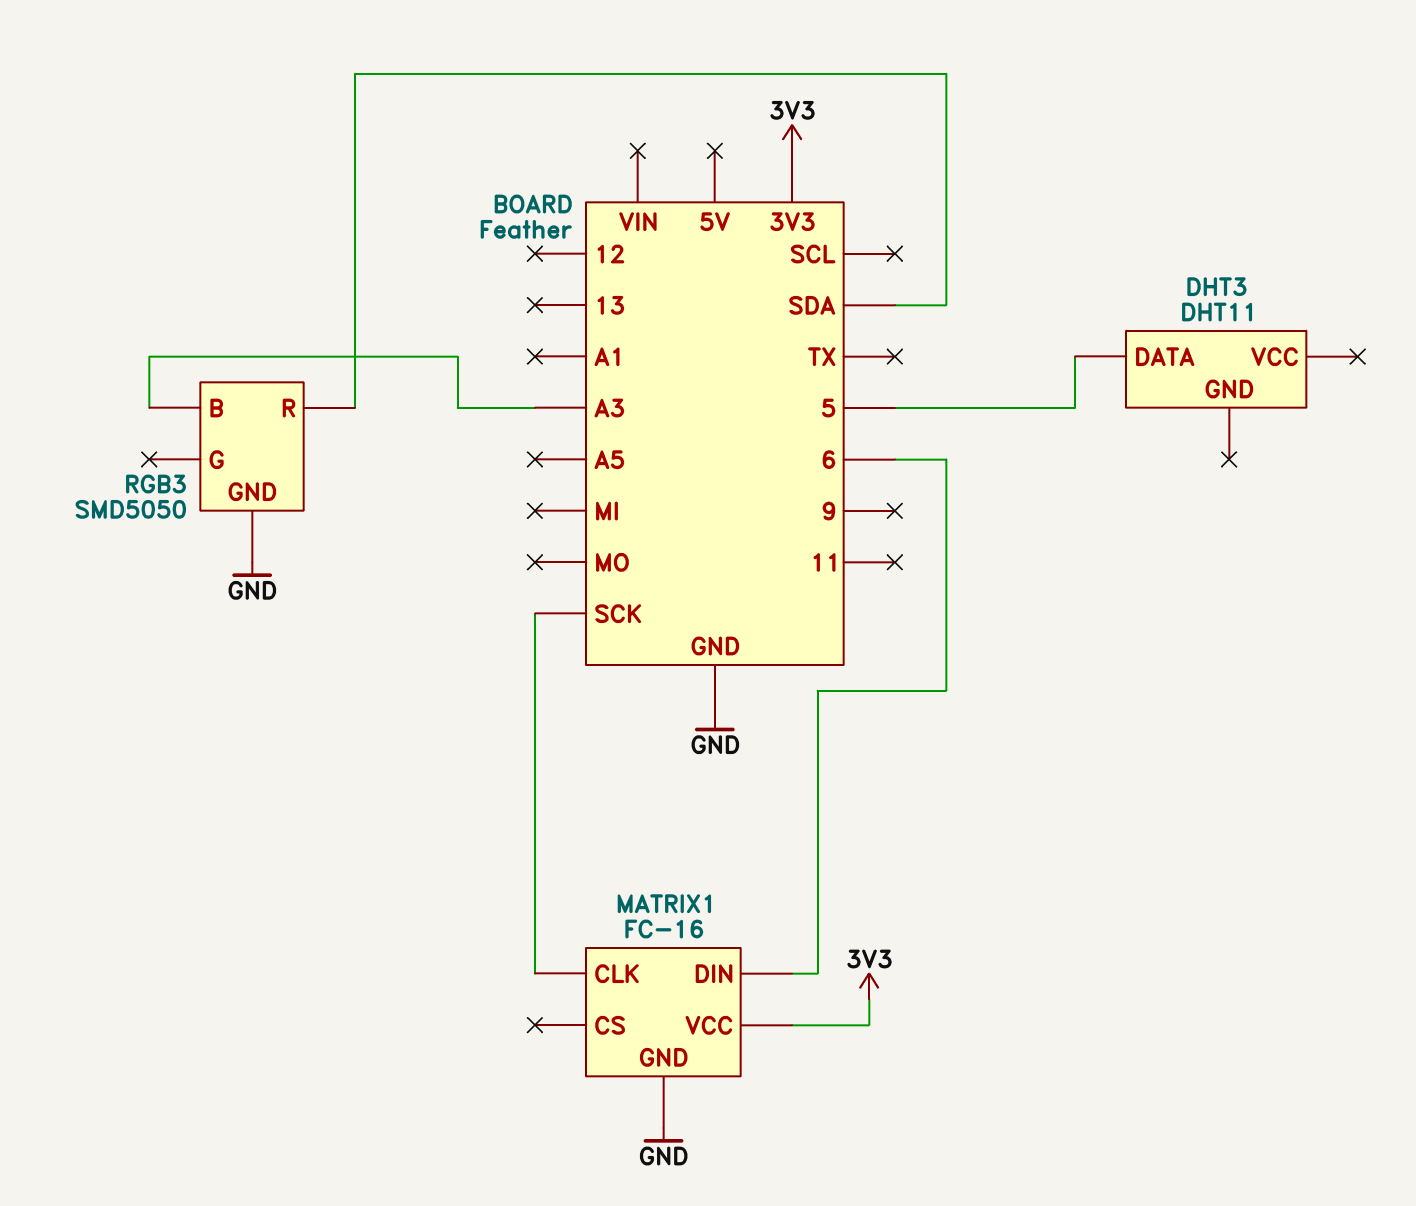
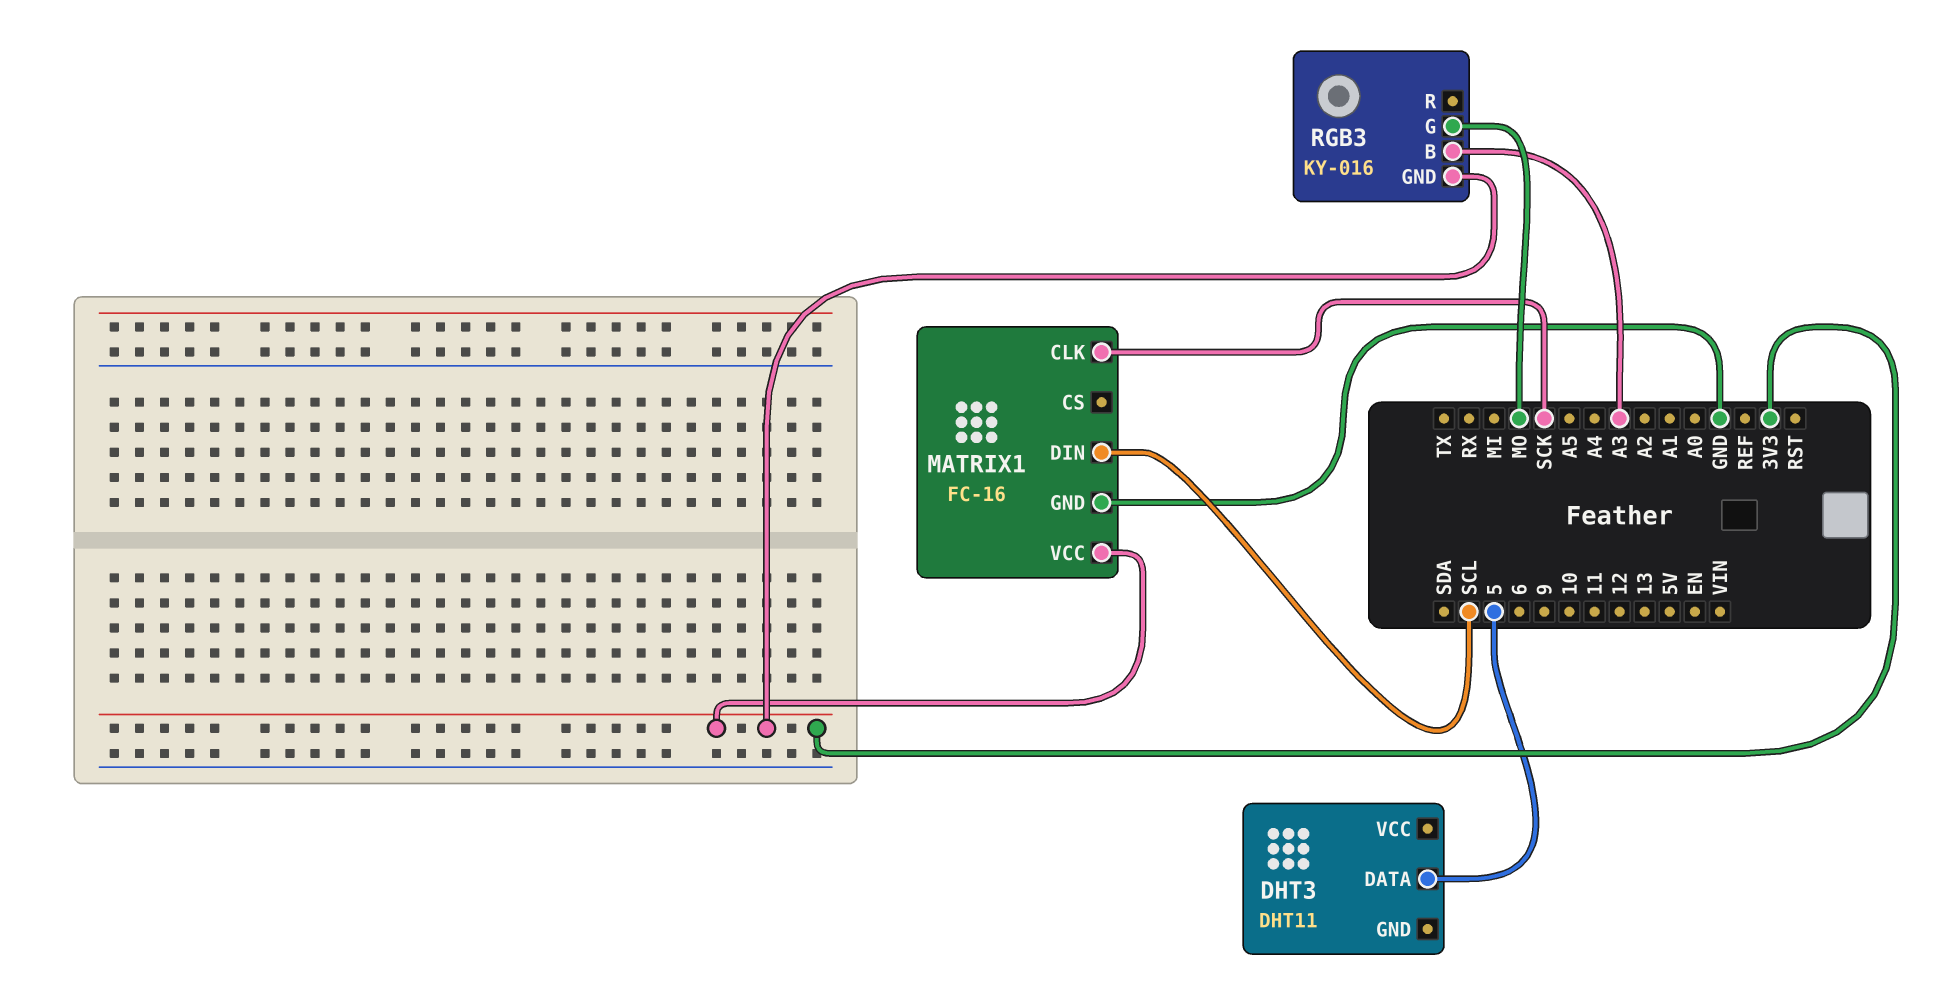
MATRIX1 pin DIN: 6 -> SCL
RGB3: SMD5050 -> KY-016
RGB3 pin G: none -> MO
RGB3 pin GND: GND -> 3V3
RGB3 pin R: SDA -> none

